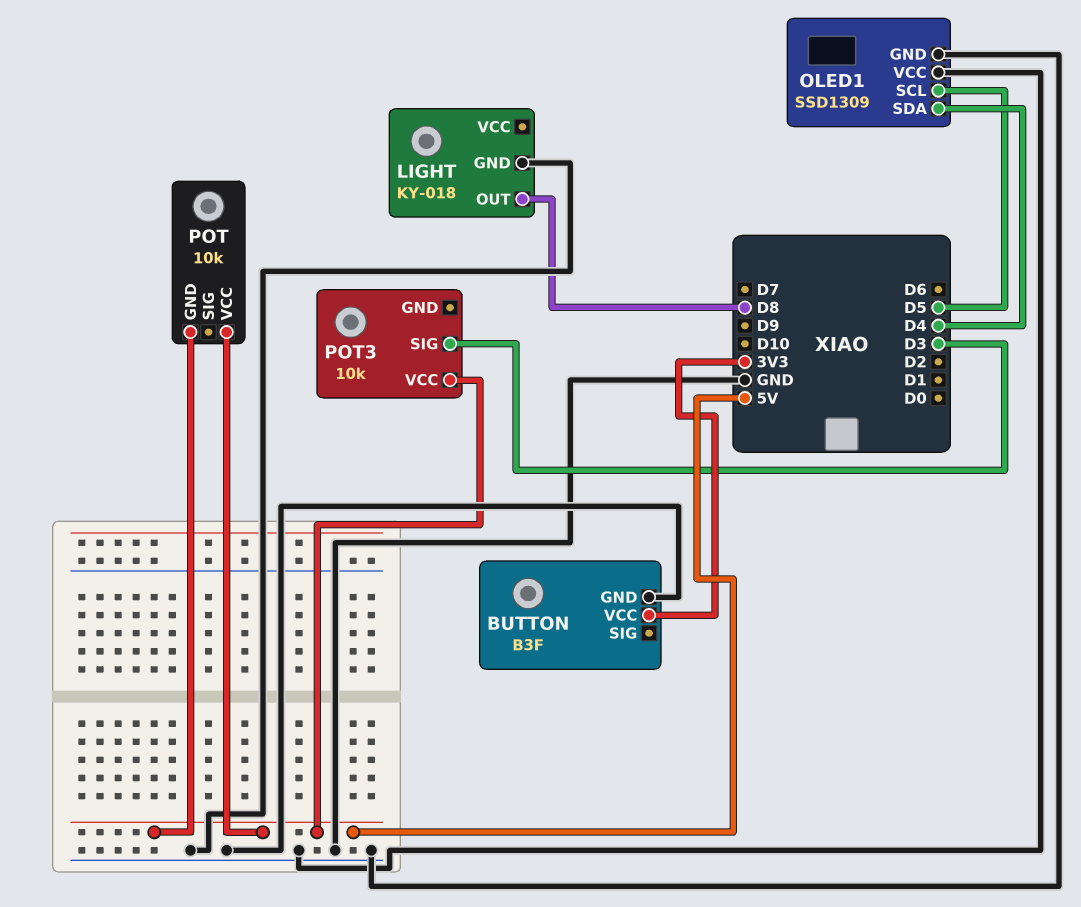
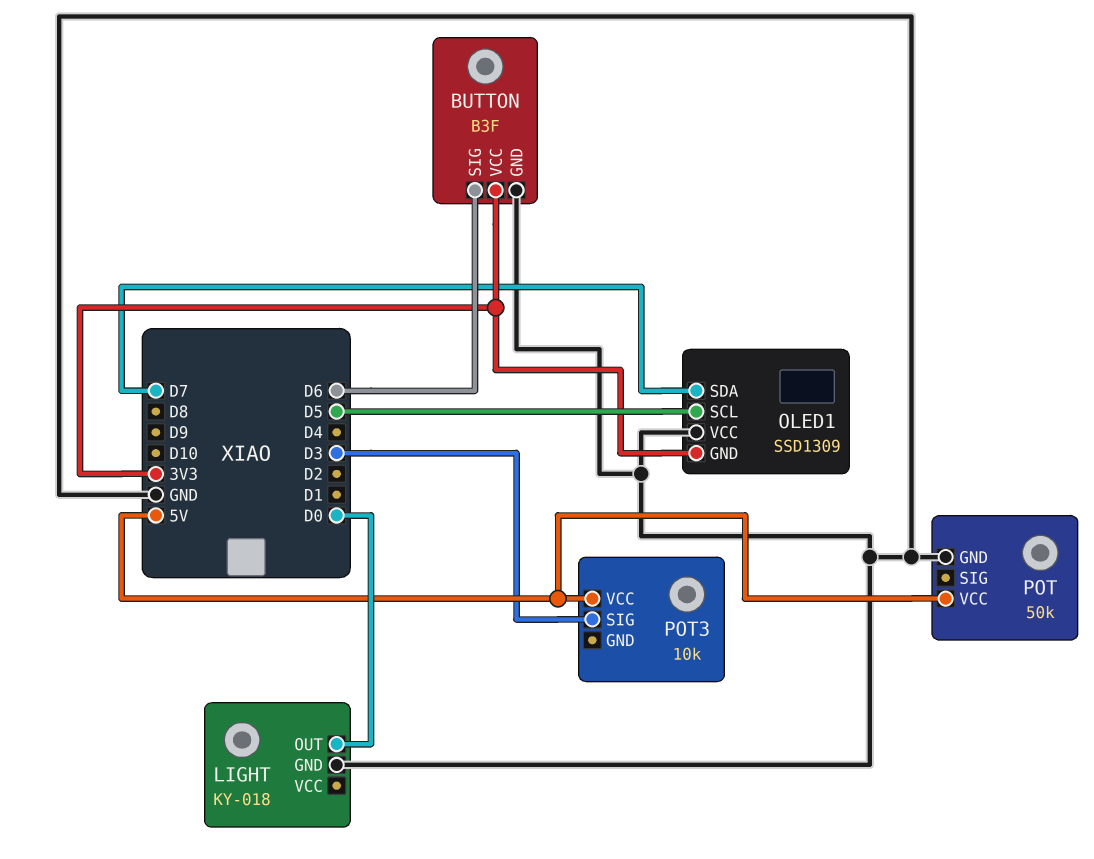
BUTTON pin SIG: none -> D6
LIGHT pin OUT: D8 -> D0
OLED1 pin GND: GND -> 3V3
OLED1 pin SDA: D4 -> D7
POT: 10k -> 50k
POT pin GND: 5V -> GND

